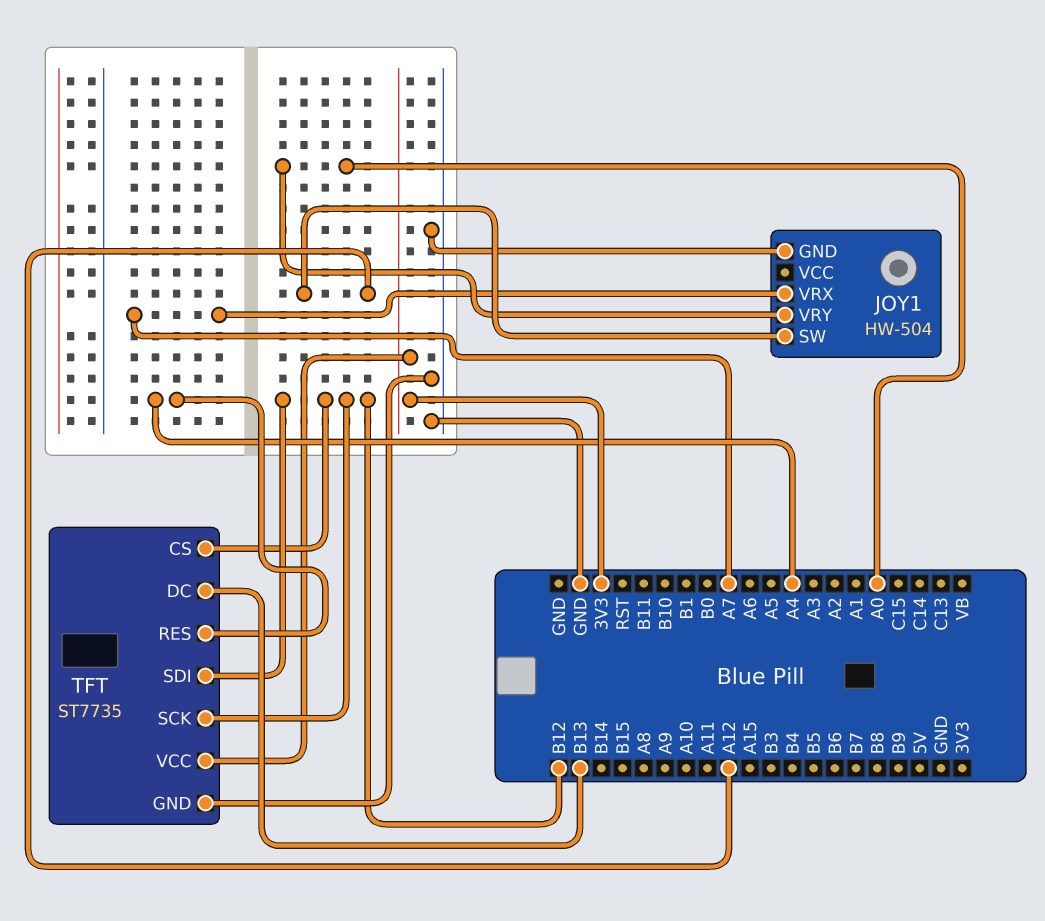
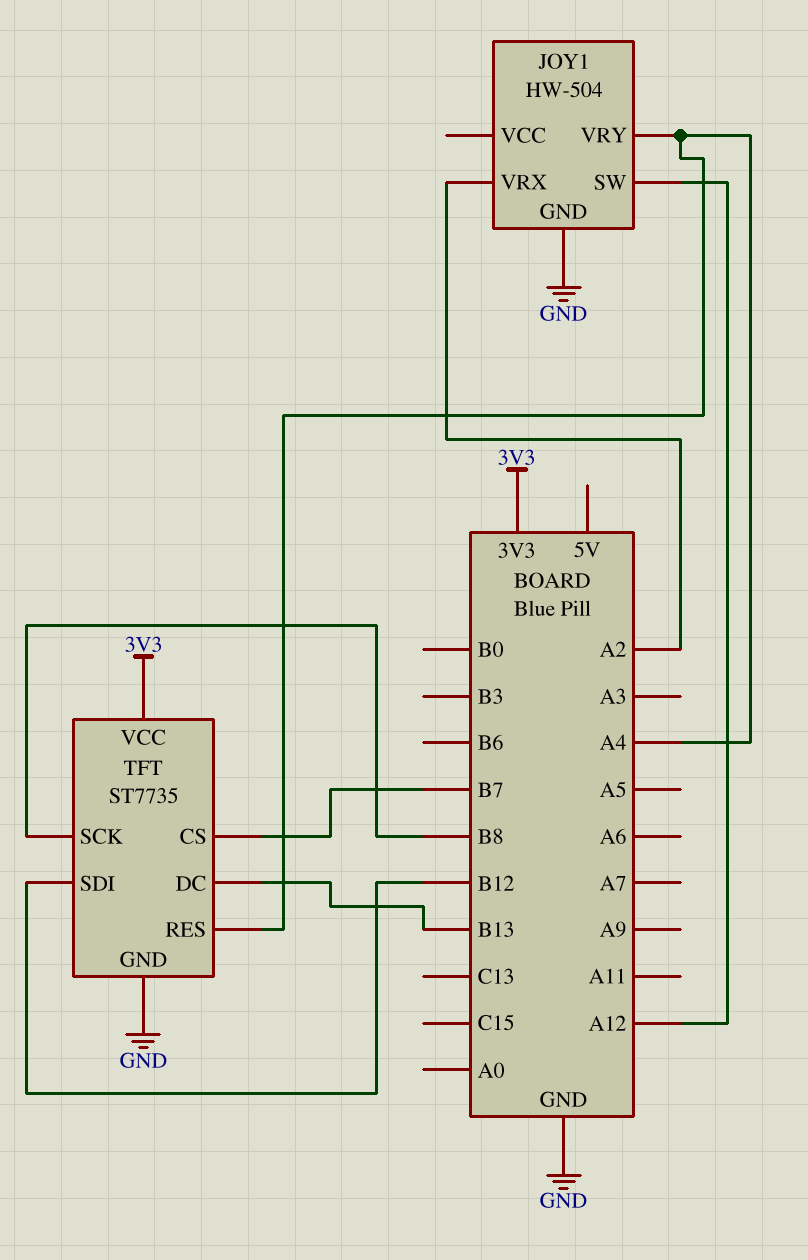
JOY1 pin VRX: A7 -> A2
JOY1 pin VRY: A0 -> A4
TFT pin CS: B12 -> B7
TFT pin SCK: B12 -> B8

